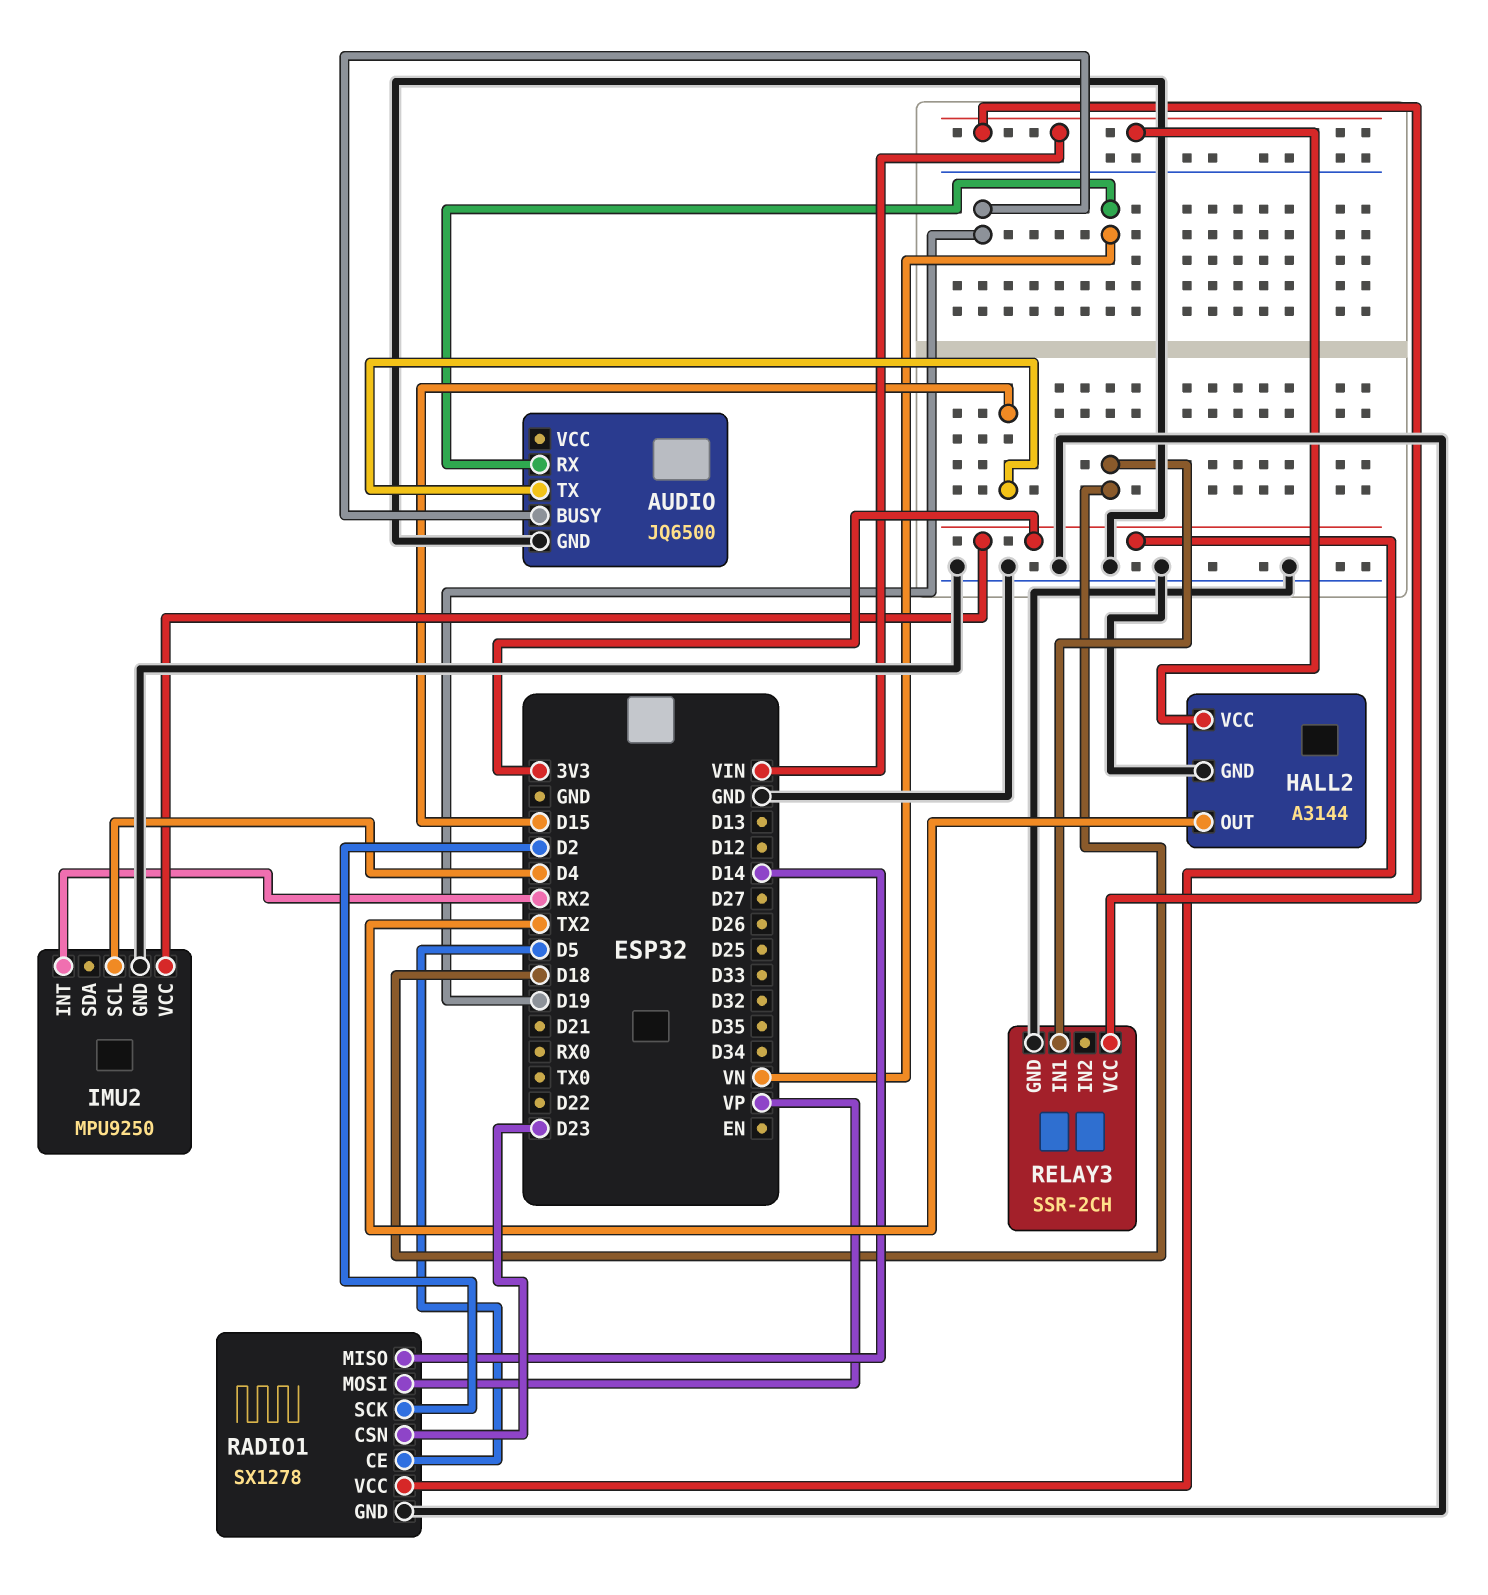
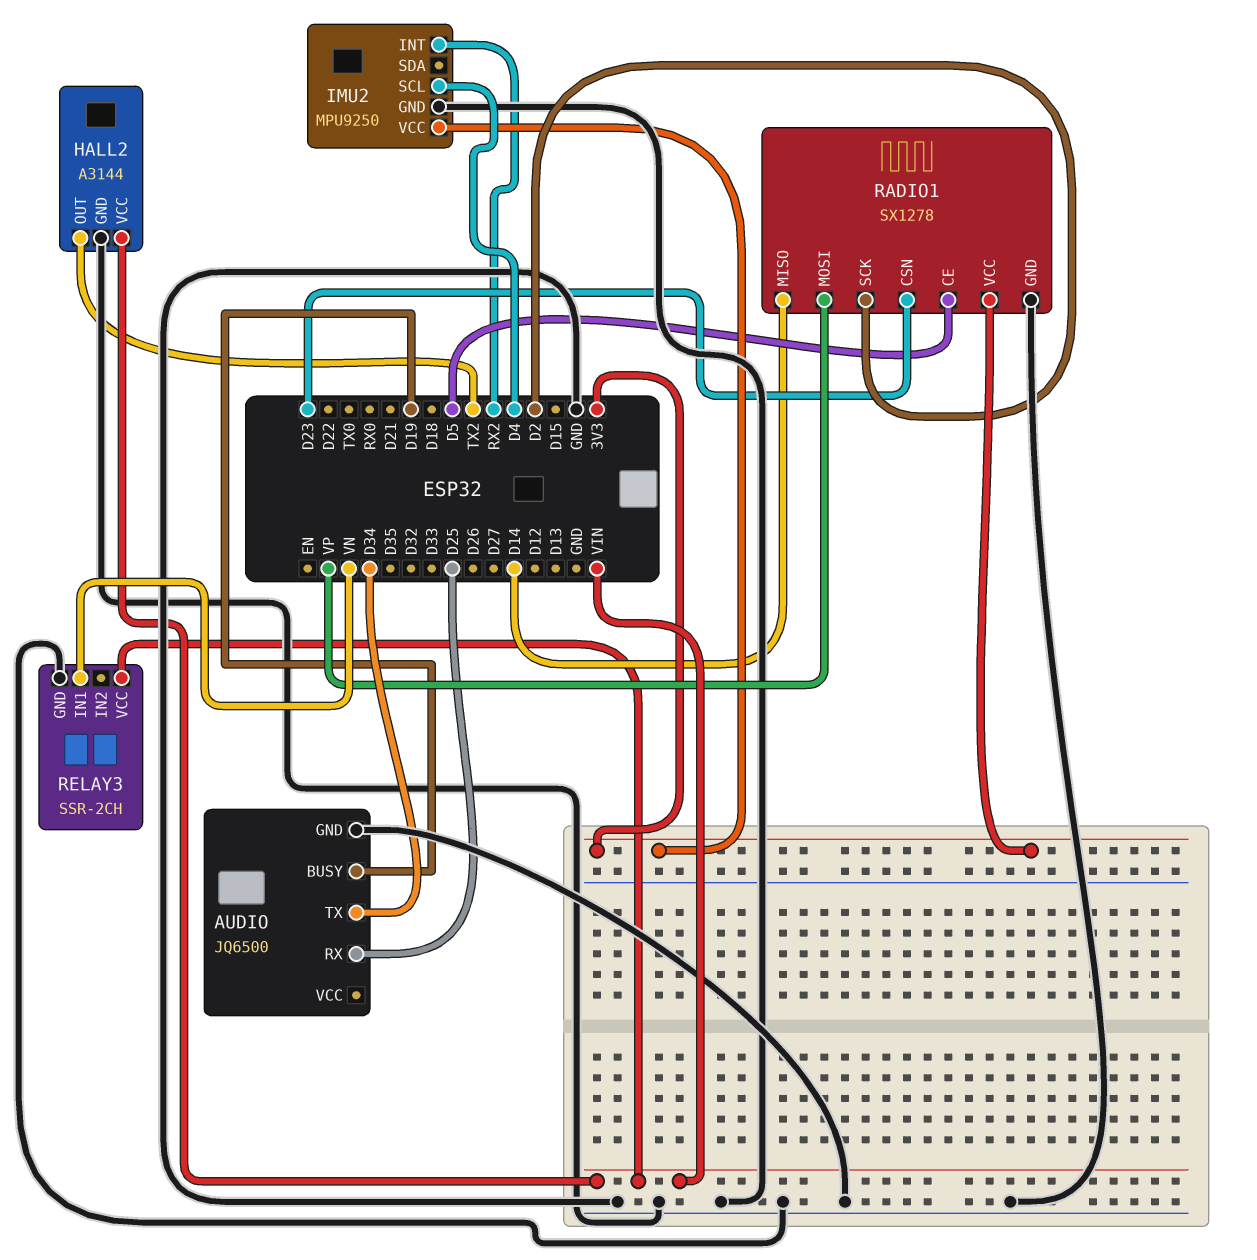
AUDIO pin RX: VN -> D25
AUDIO pin TX: D15 -> D34
RELAY3 pin IN1: D18 -> VN

